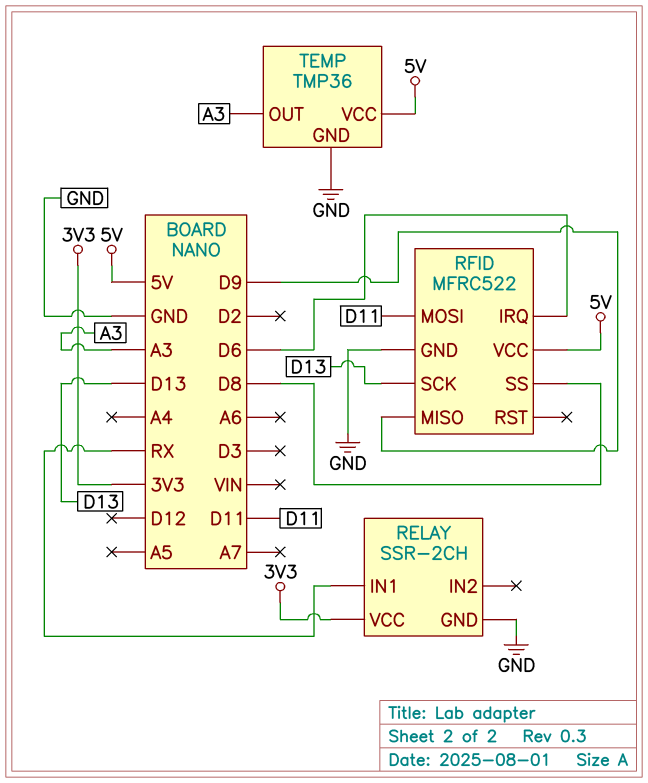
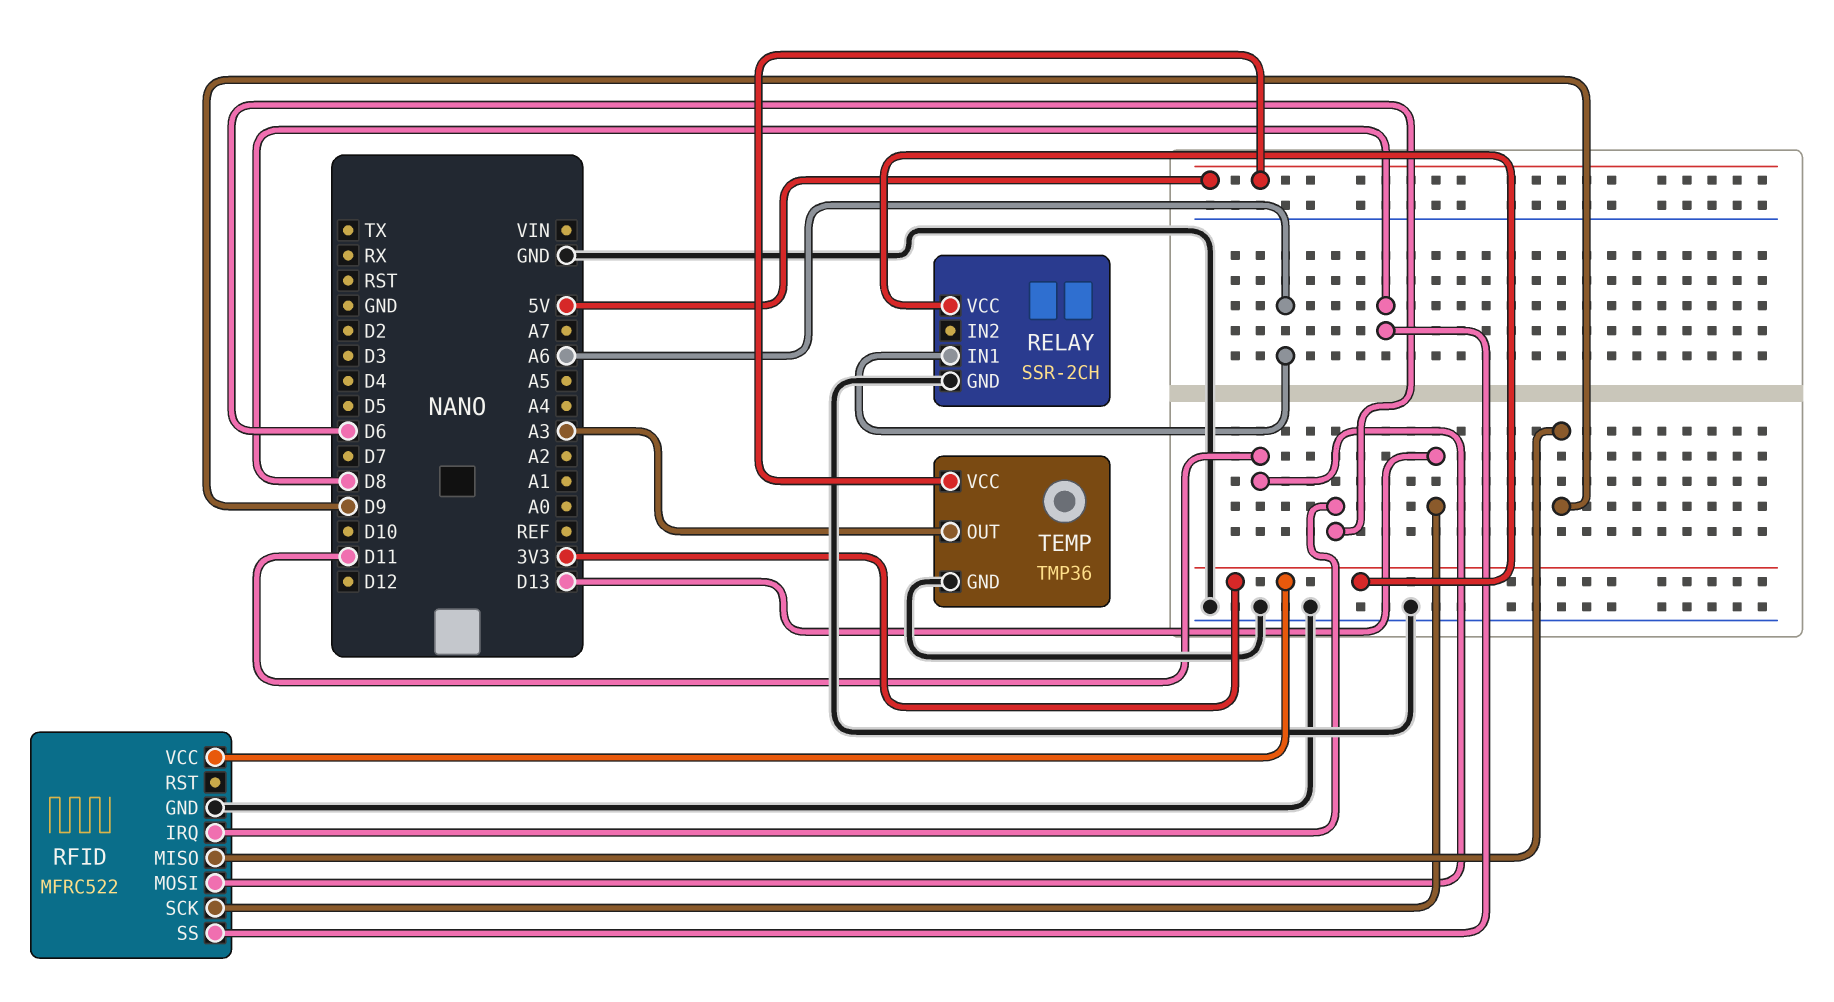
RELAY pin IN1: RX -> A6
RFID pin VCC: 5V -> 3V3

